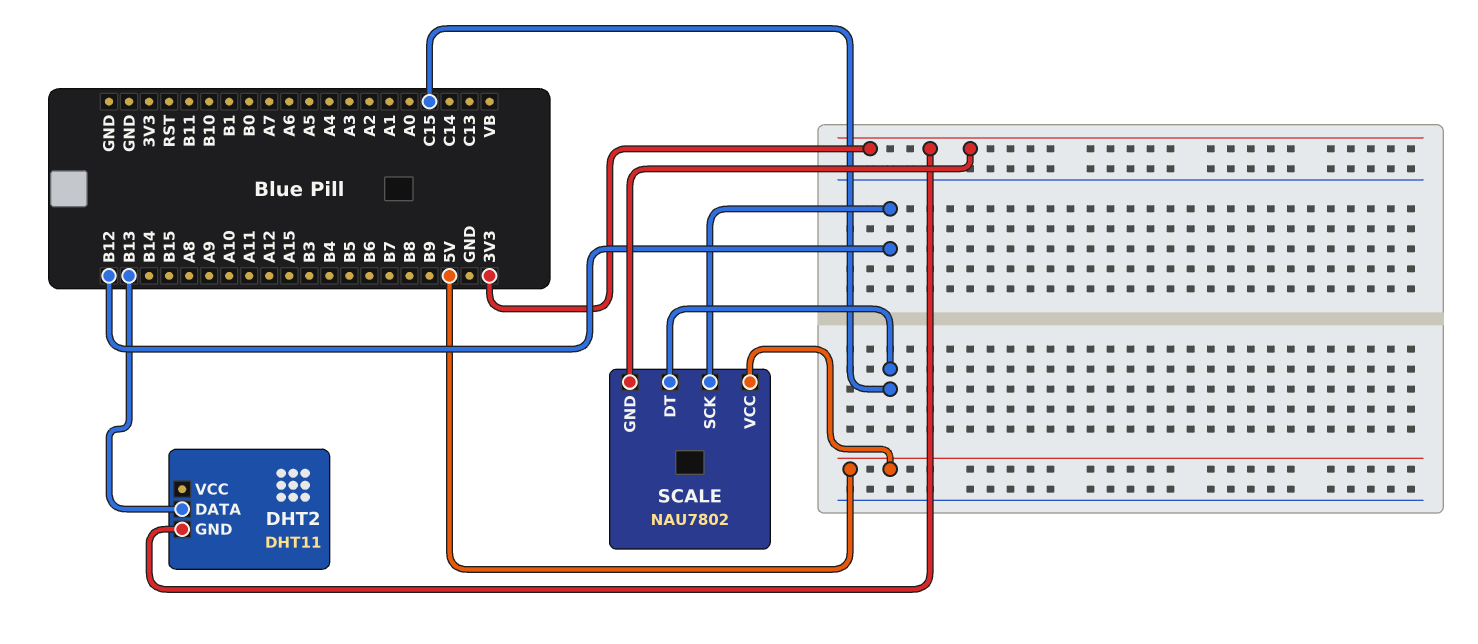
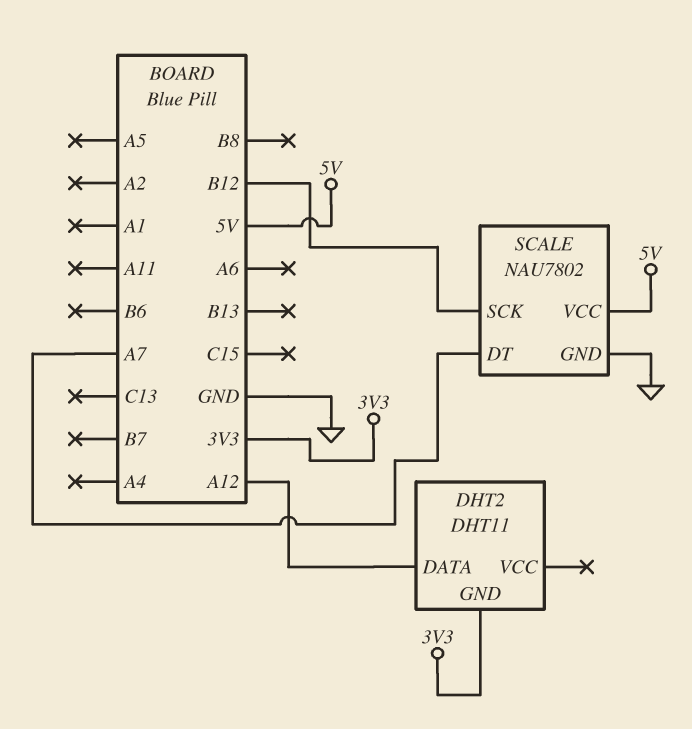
DHT2 pin DATA: B13 -> A12
SCALE pin DT: C15 -> A7
SCALE pin GND: 3V3 -> GND

